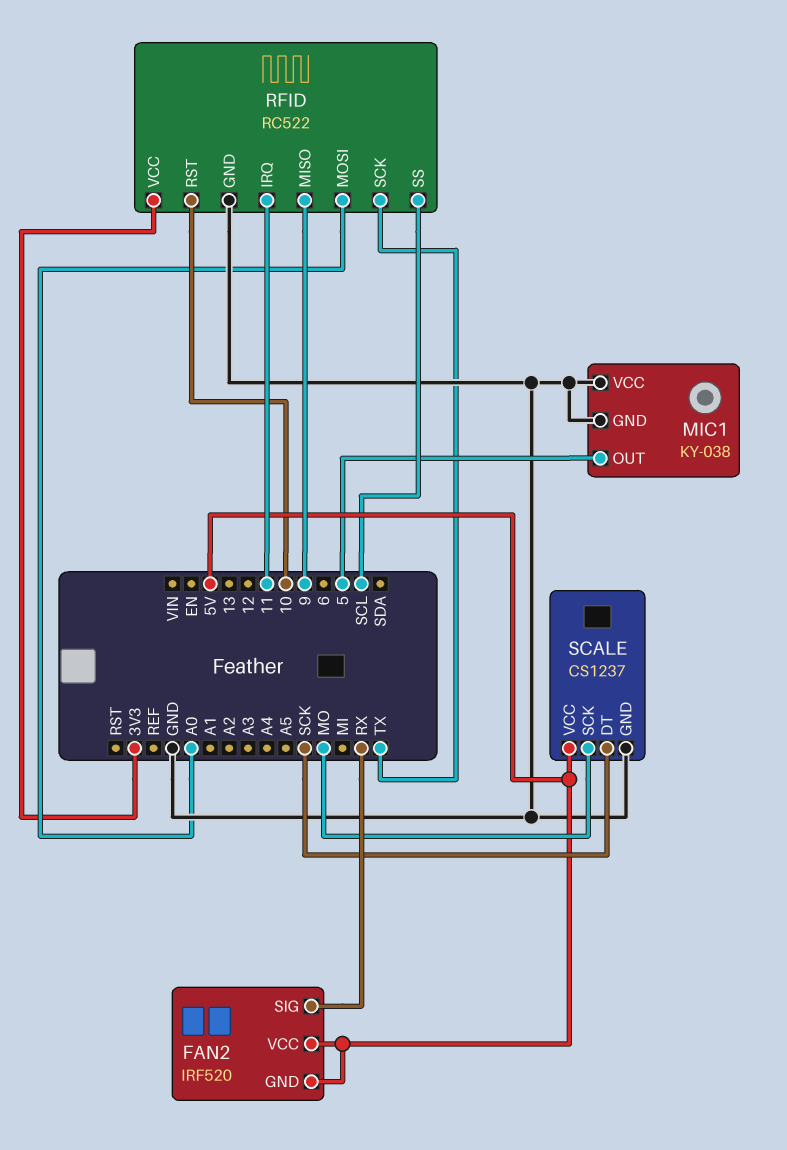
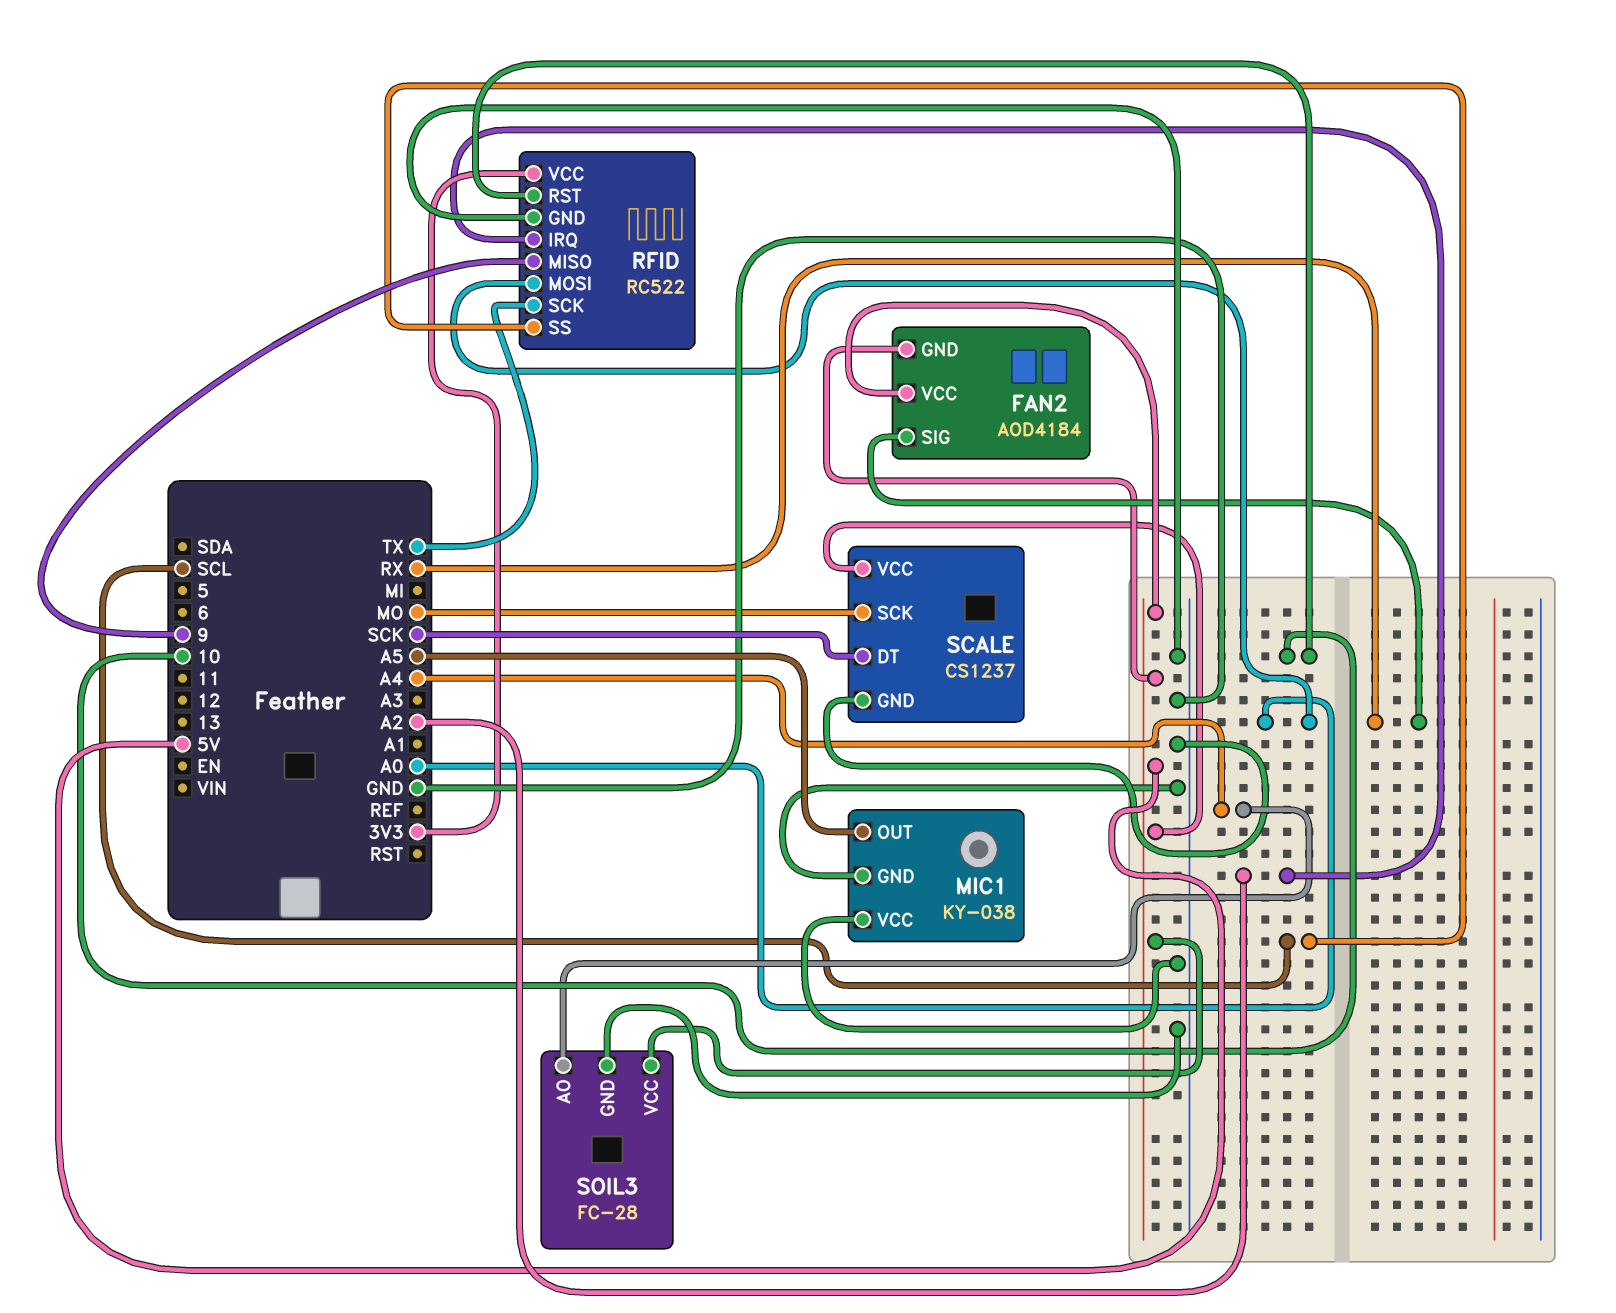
FAN2: IRF520 -> AOD4184
MIC1 pin OUT: 5 -> A5
RFID pin IRQ: 11 -> A2
SOIL3: none -> FC-28
SOIL3 pin AO: none -> A4
SOIL3 pin GND: none -> GND
SOIL3 pin VCC: none -> 5V

